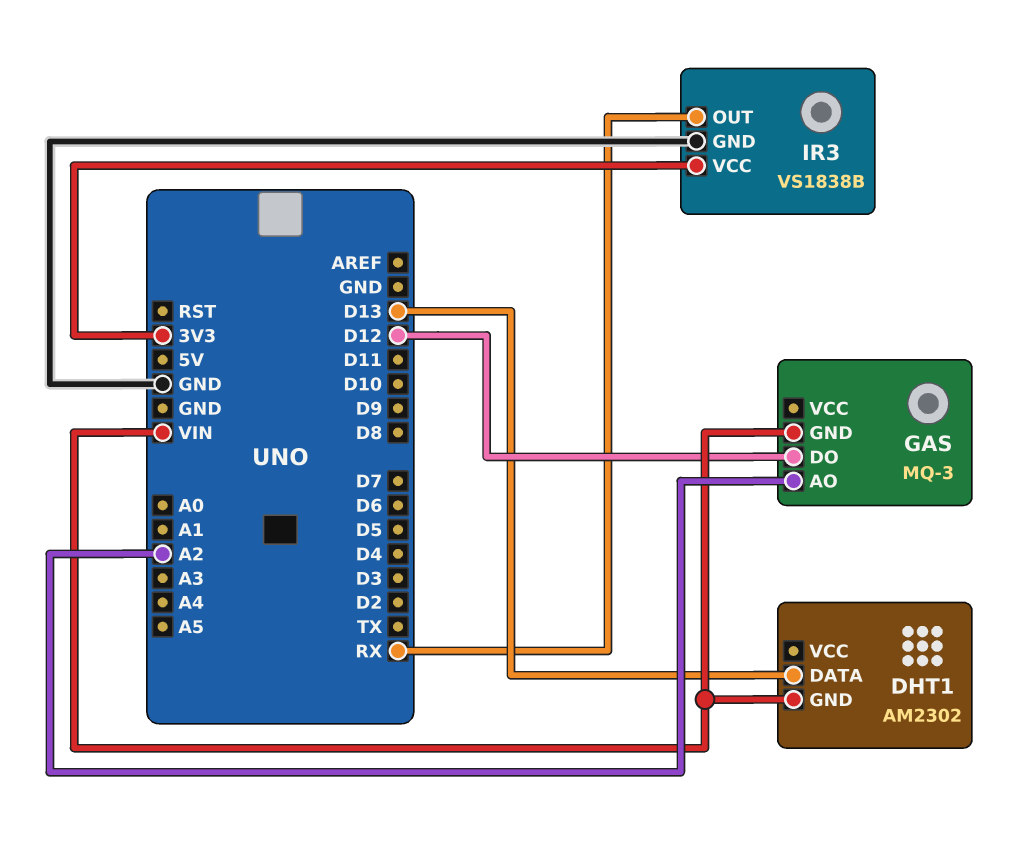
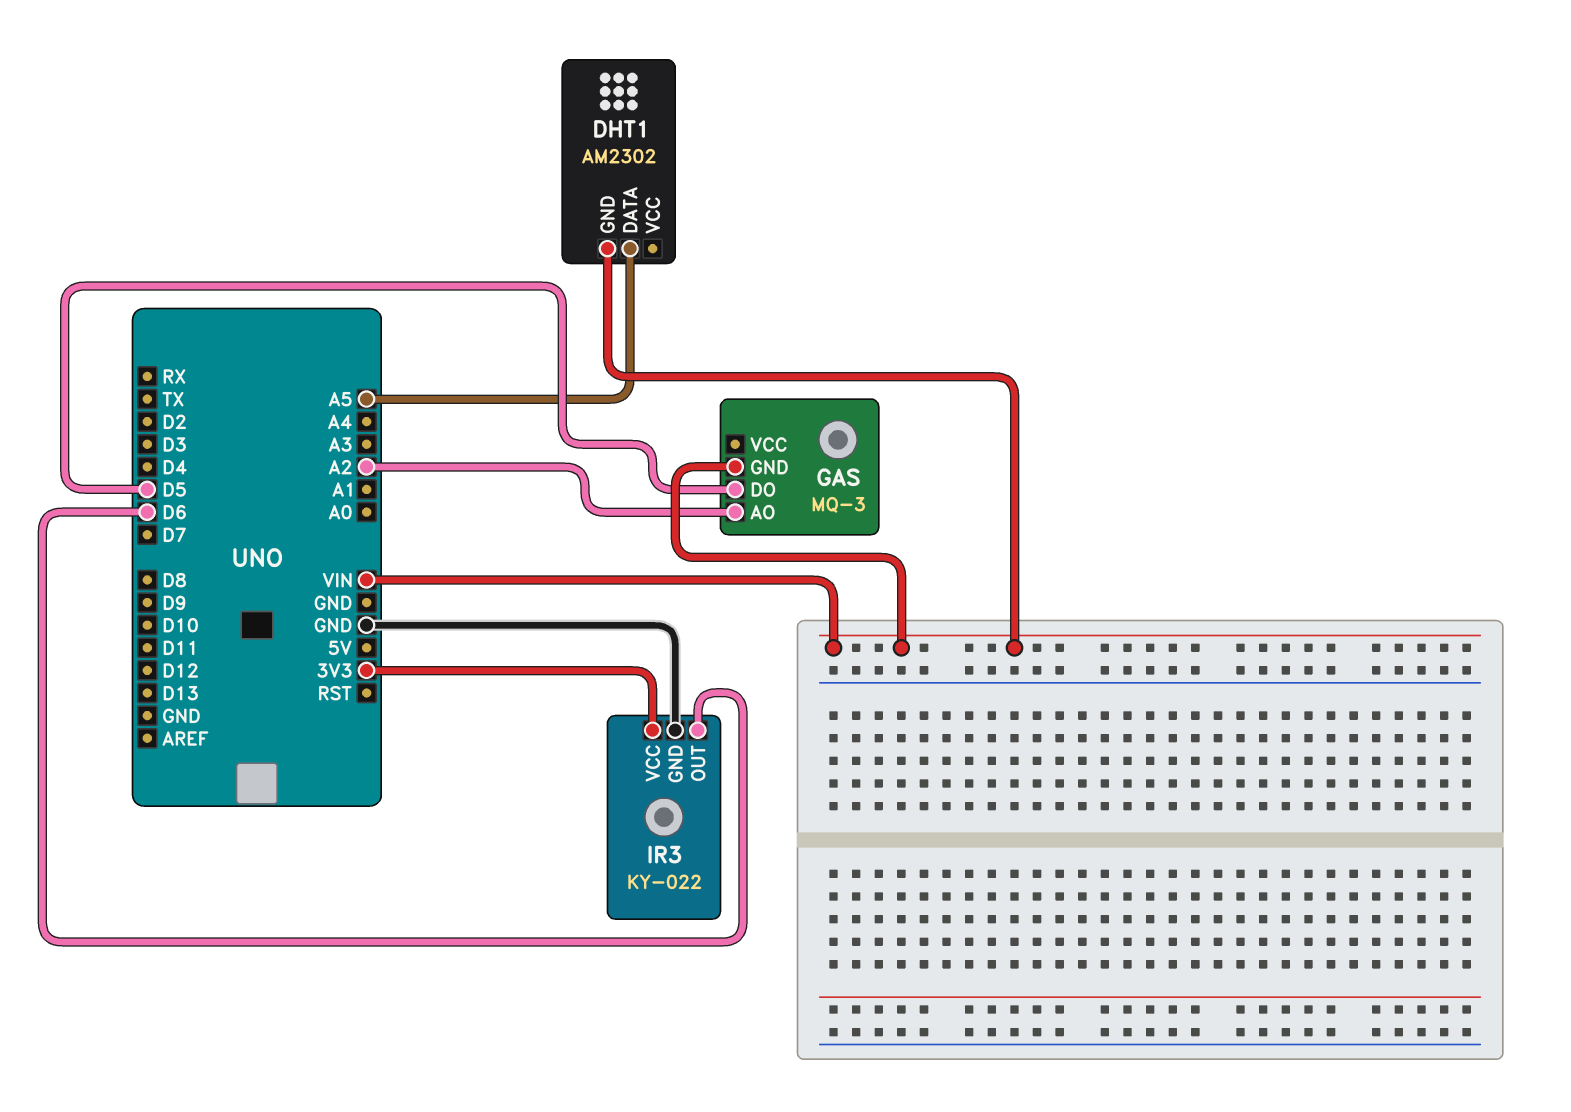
DHT1 pin DATA: D13 -> A5
GAS pin DO: D12 -> D5
IR3: VS1838B -> KY-022
IR3 pin OUT: RX -> D6

